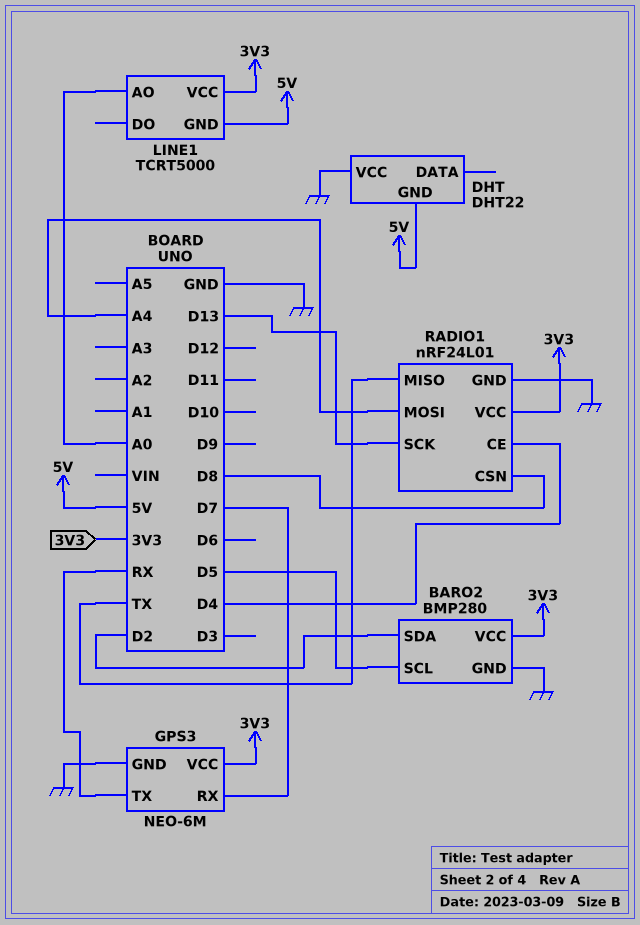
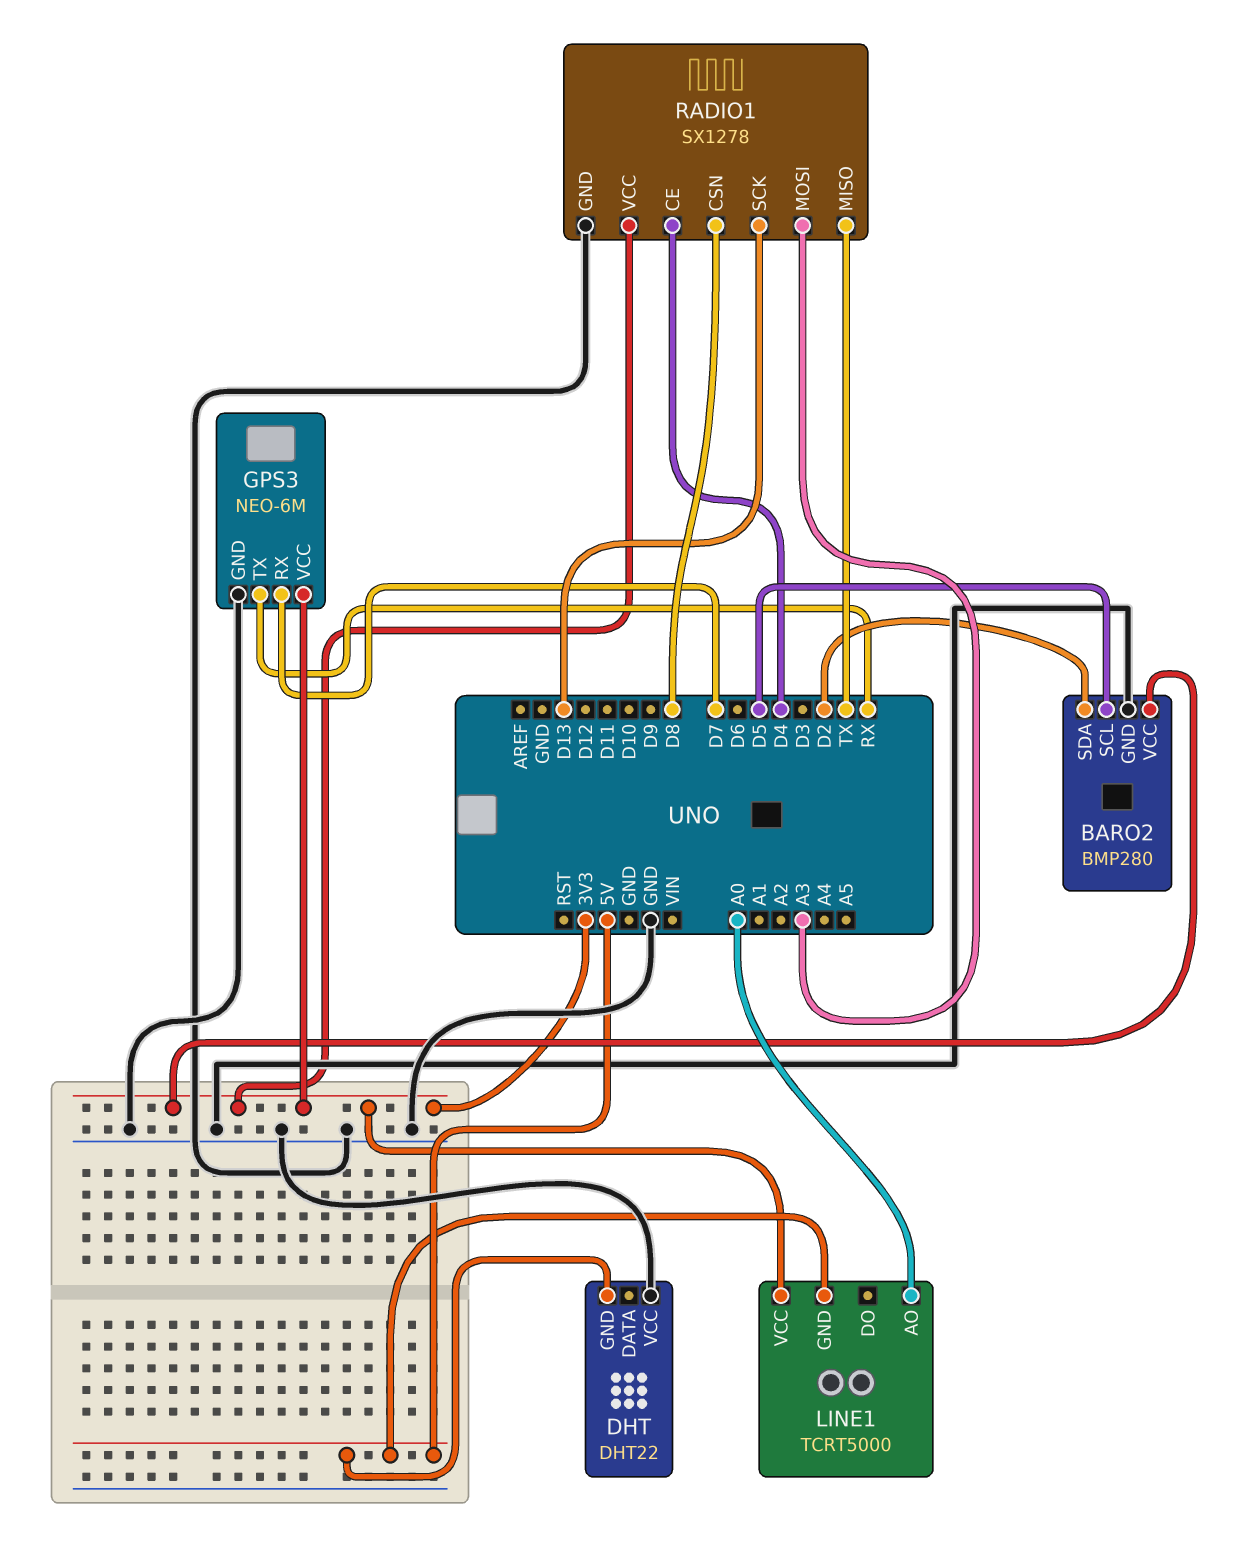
RADIO1: nRF24L01 -> SX1278
RADIO1 pin MOSI: A4 -> A3

